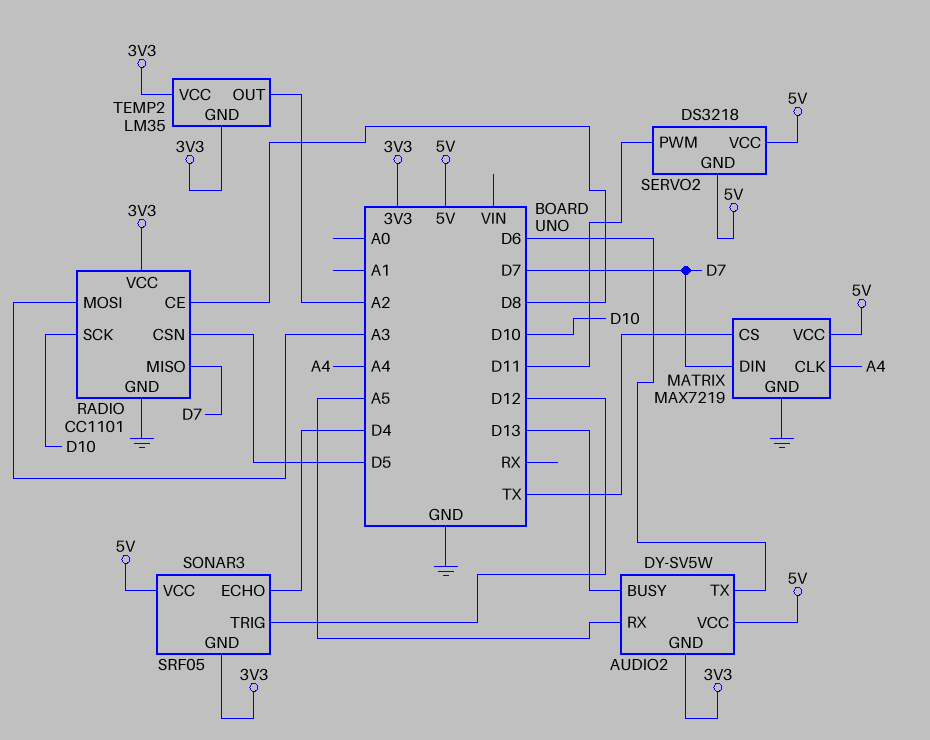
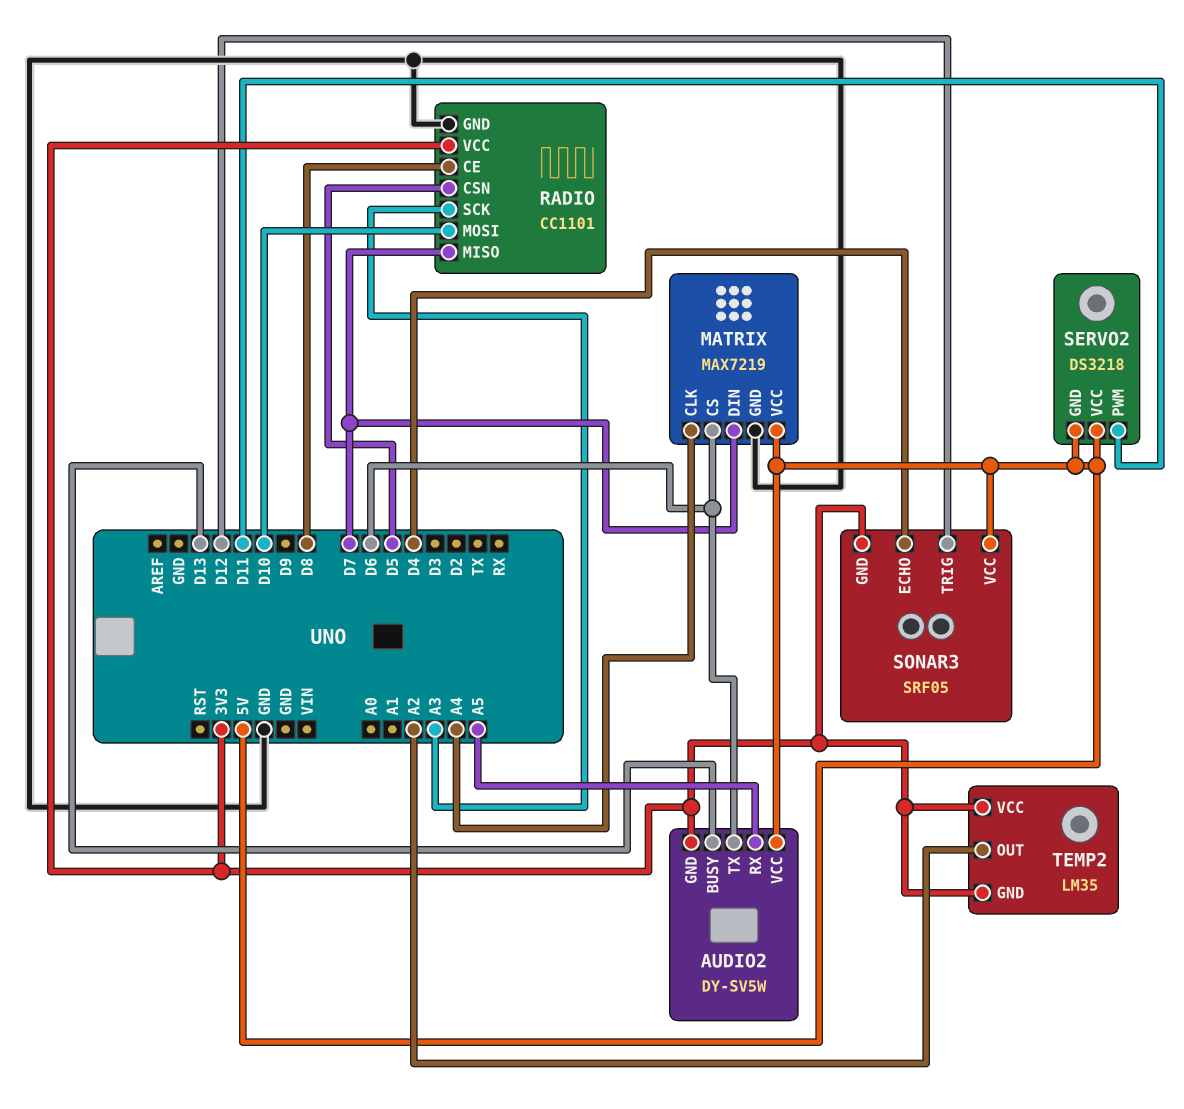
MATRIX pin CS: TX -> D6
RADIO pin MOSI: A3 -> D10
RADIO pin SCK: D10 -> A3

